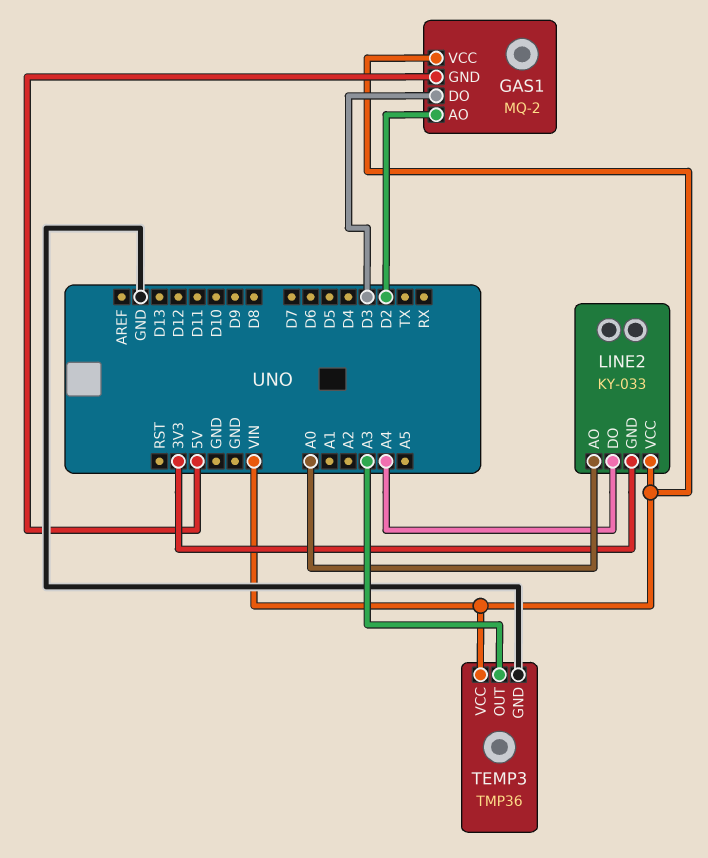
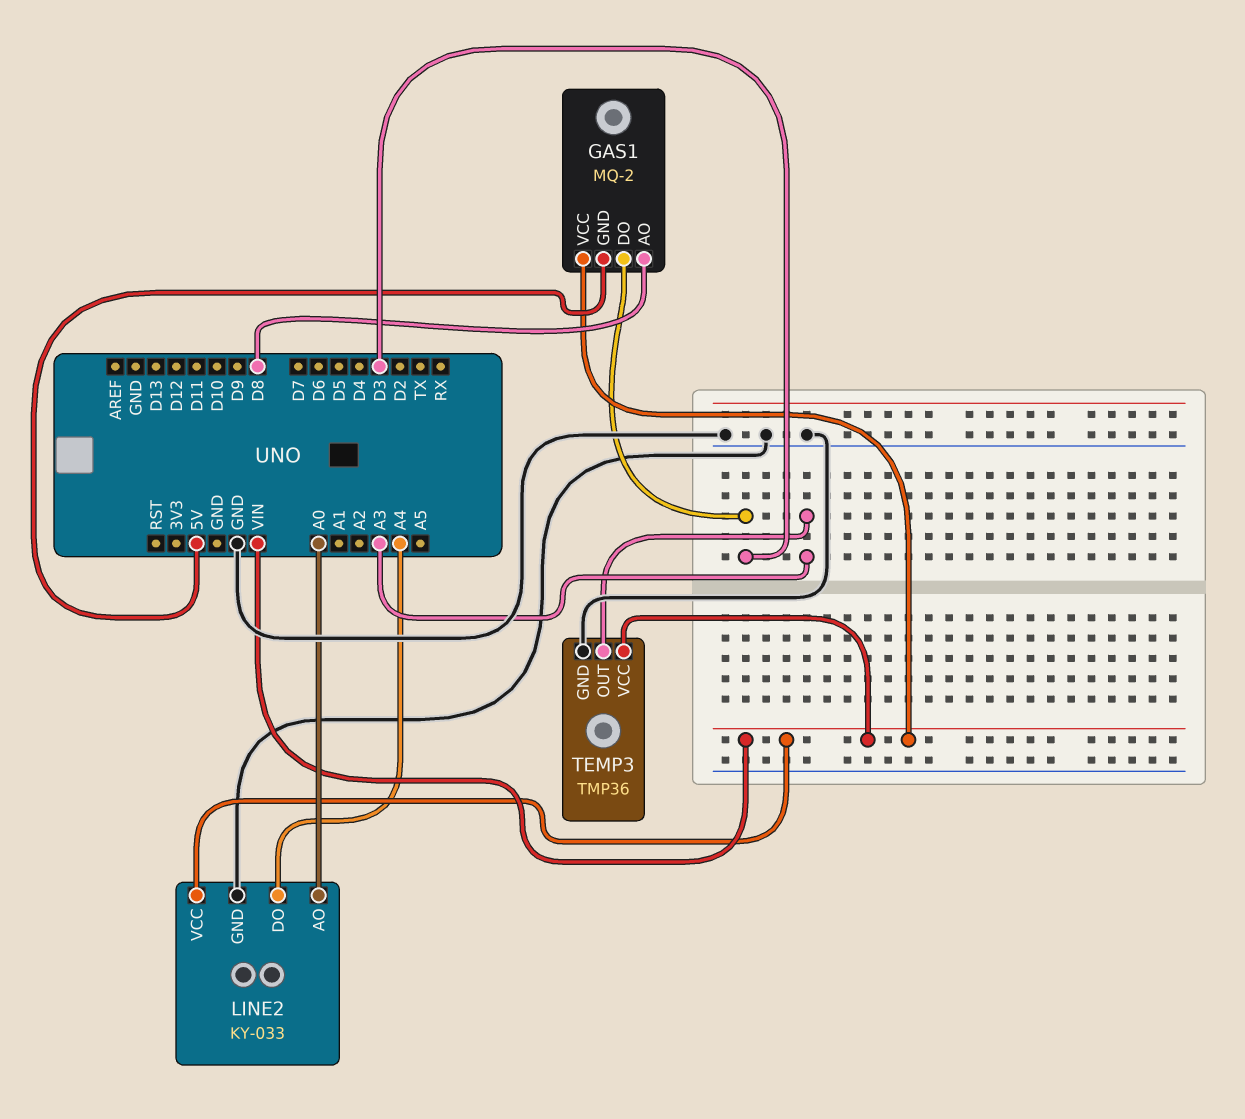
GAS1 pin AO: D2 -> D8
LINE2 pin GND: 3V3 -> GND

